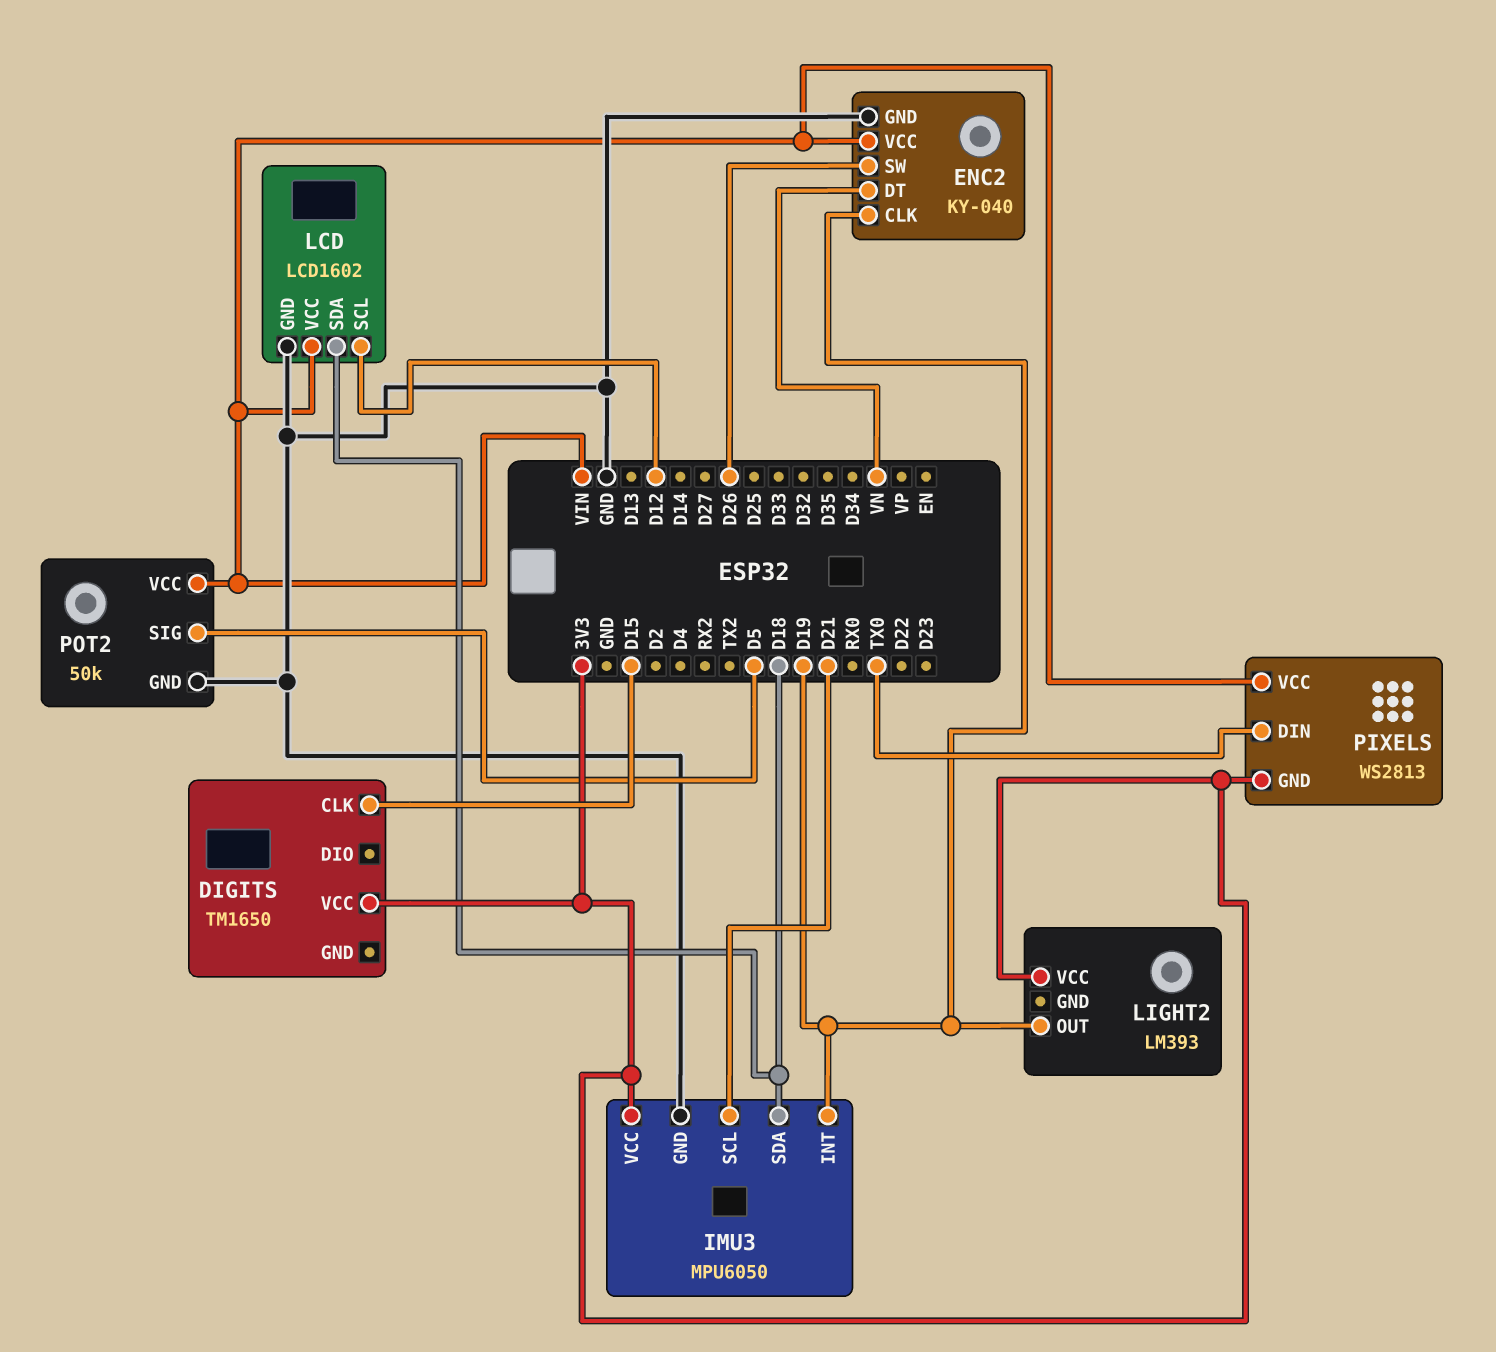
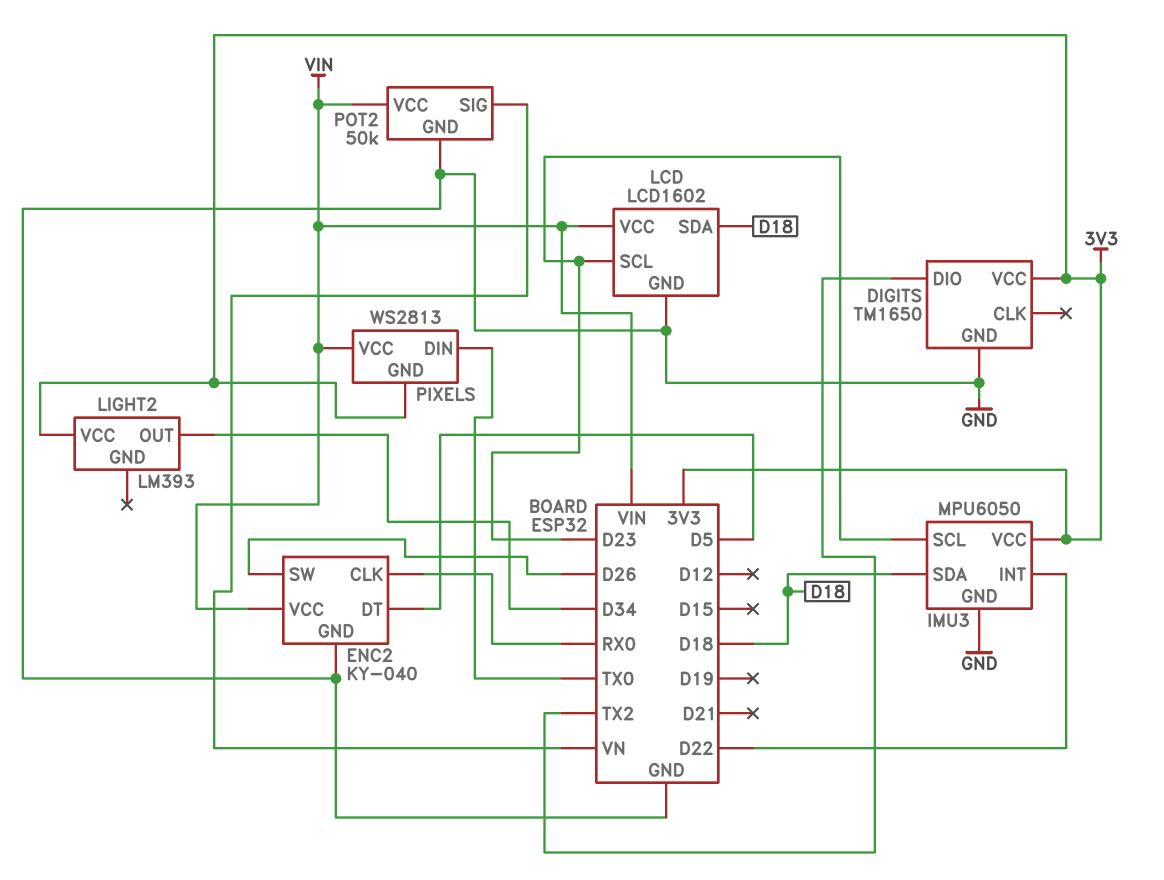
DIGITS pin CLK: D15 -> none
DIGITS pin DIO: none -> TX2
DIGITS pin GND: none -> GND
ENC2 pin CLK: D19 -> RX0
ENC2 pin DT: VN -> D5
IMU3 pin INT: D19 -> D22
IMU3 pin SCL: D21 -> D23
LCD pin SCL: D12 -> D23
LIGHT2 pin OUT: D19 -> D34
POT2 pin SIG: D5 -> VN

